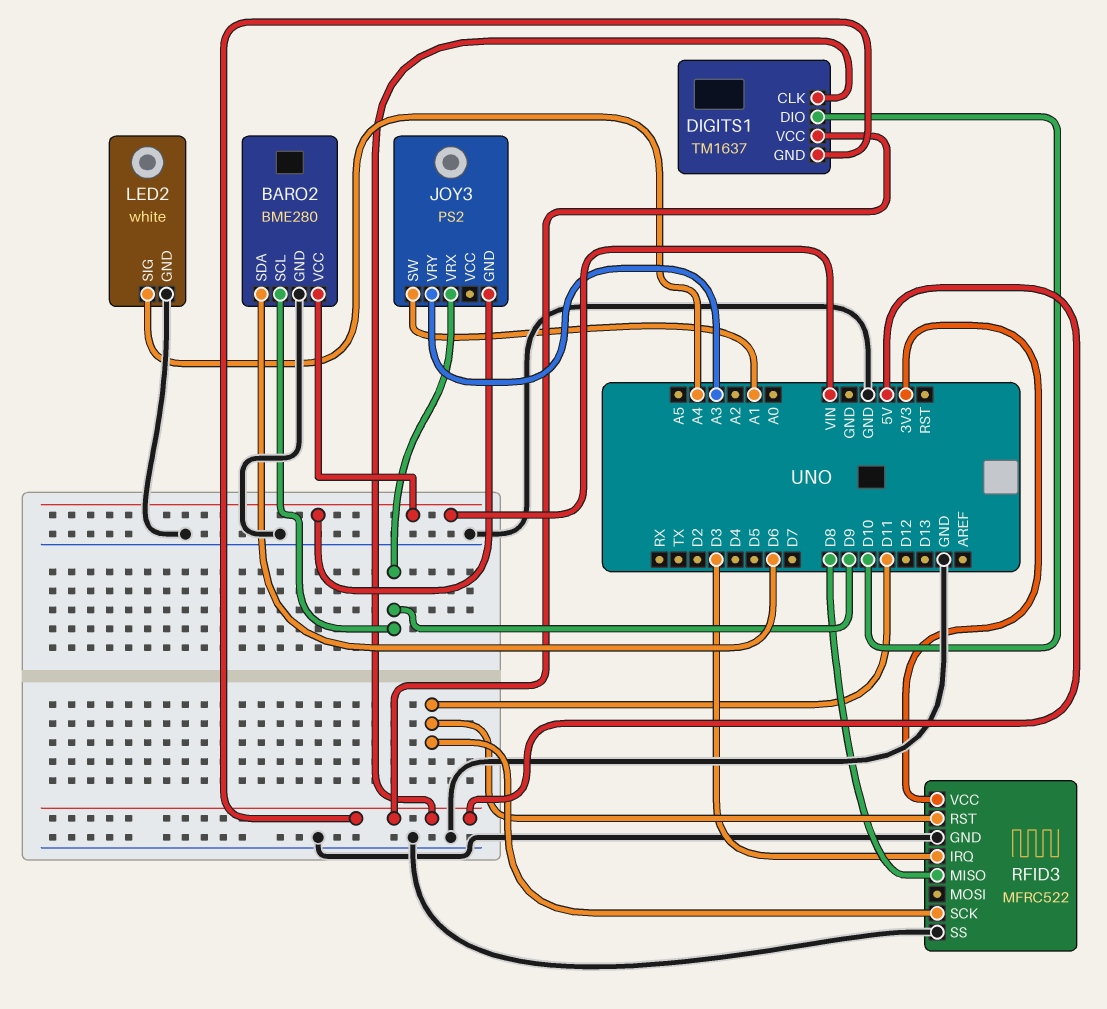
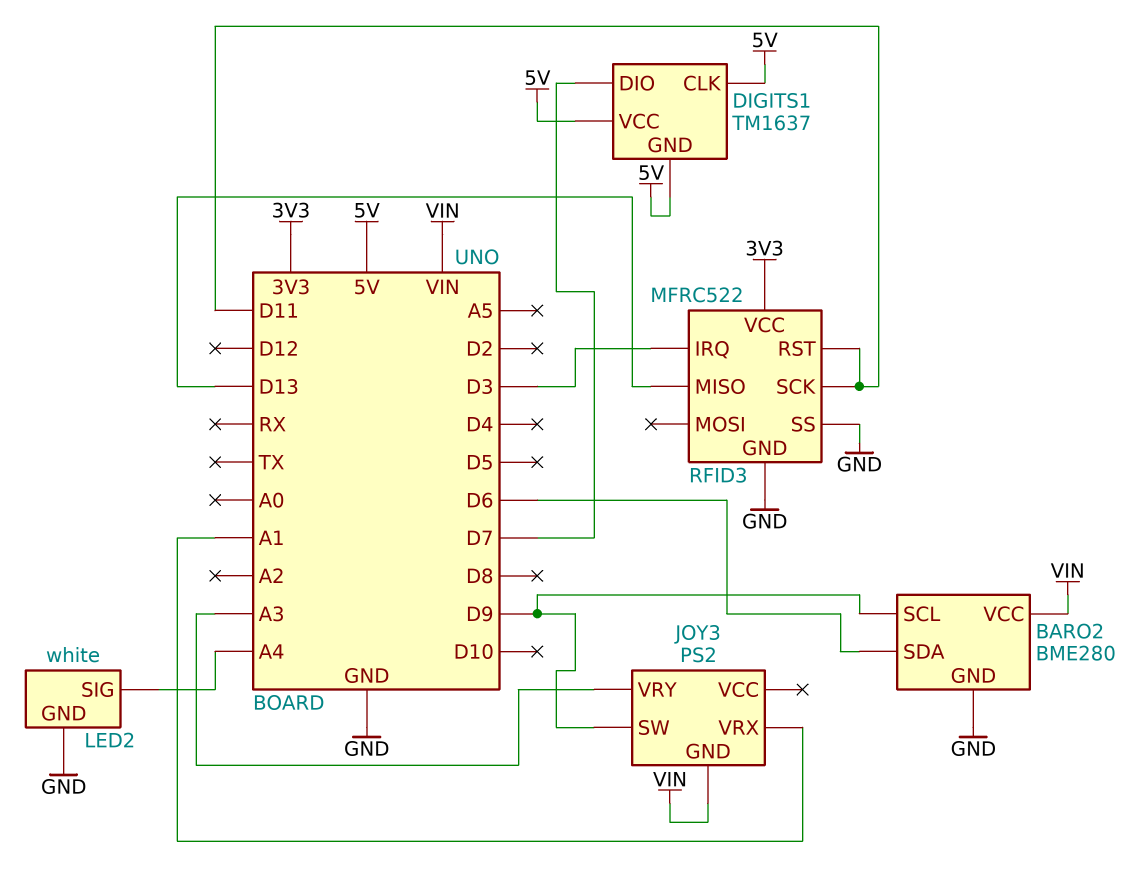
DIGITS1 pin DIO: D10 -> D7
JOY3 pin SW: A1 -> D9
JOY3 pin VRX: D9 -> A1
RFID3 pin MISO: D8 -> D13

